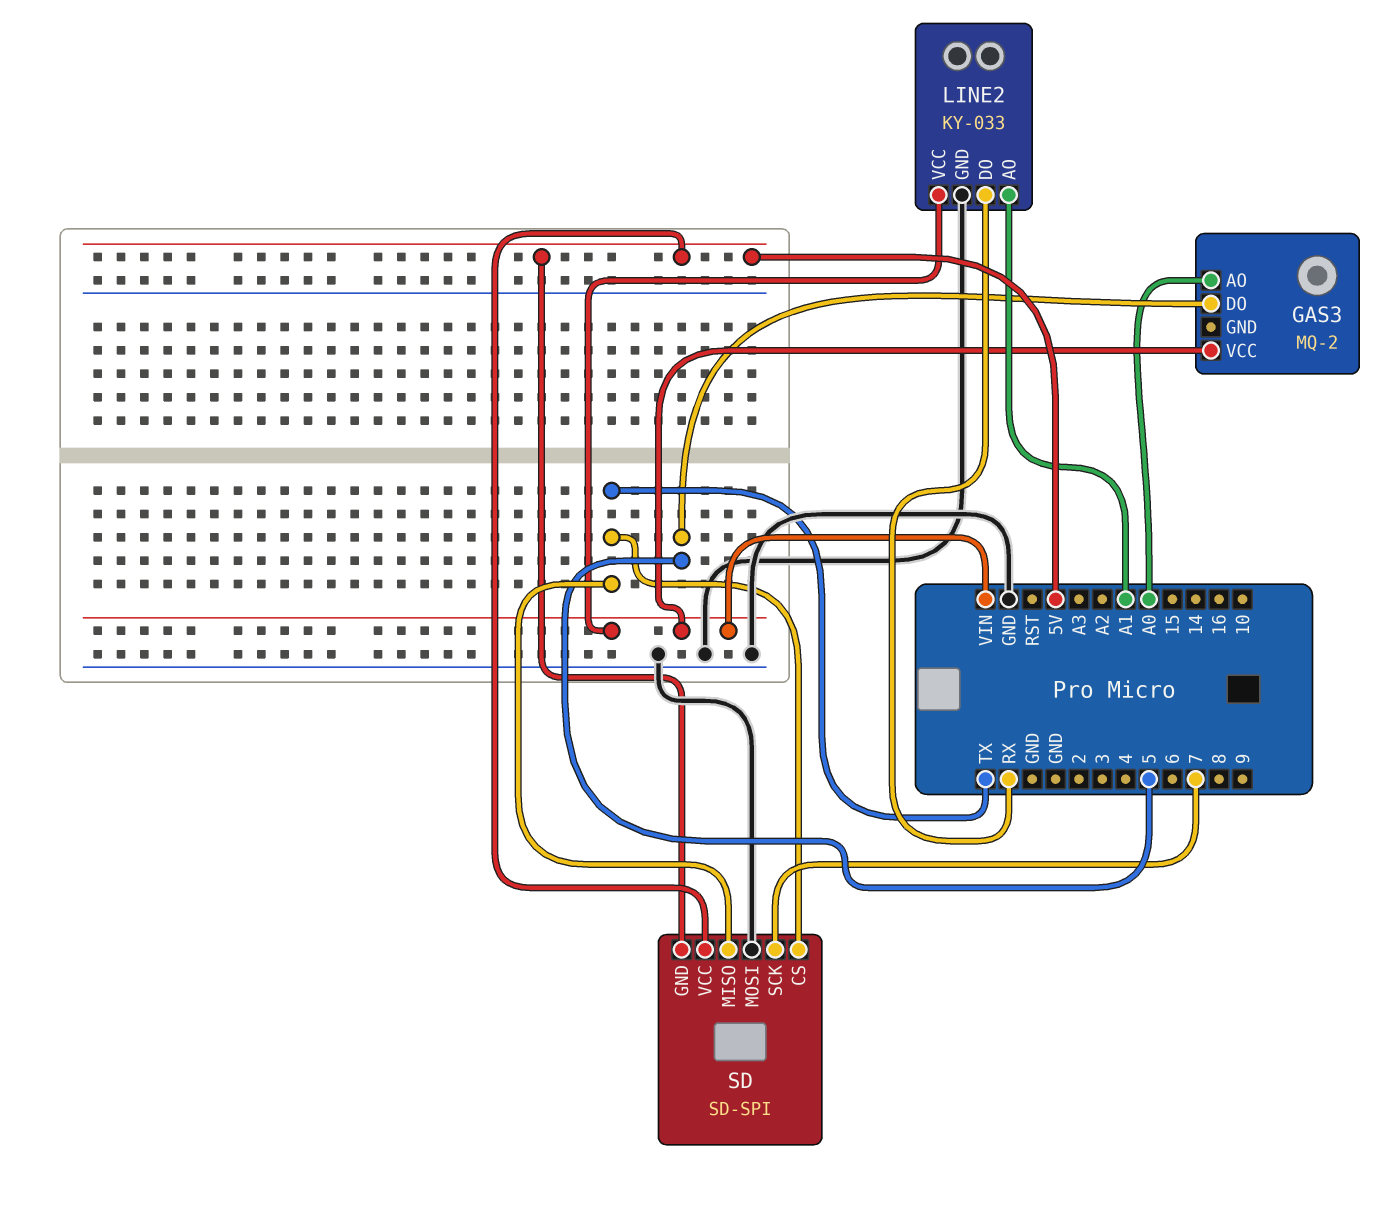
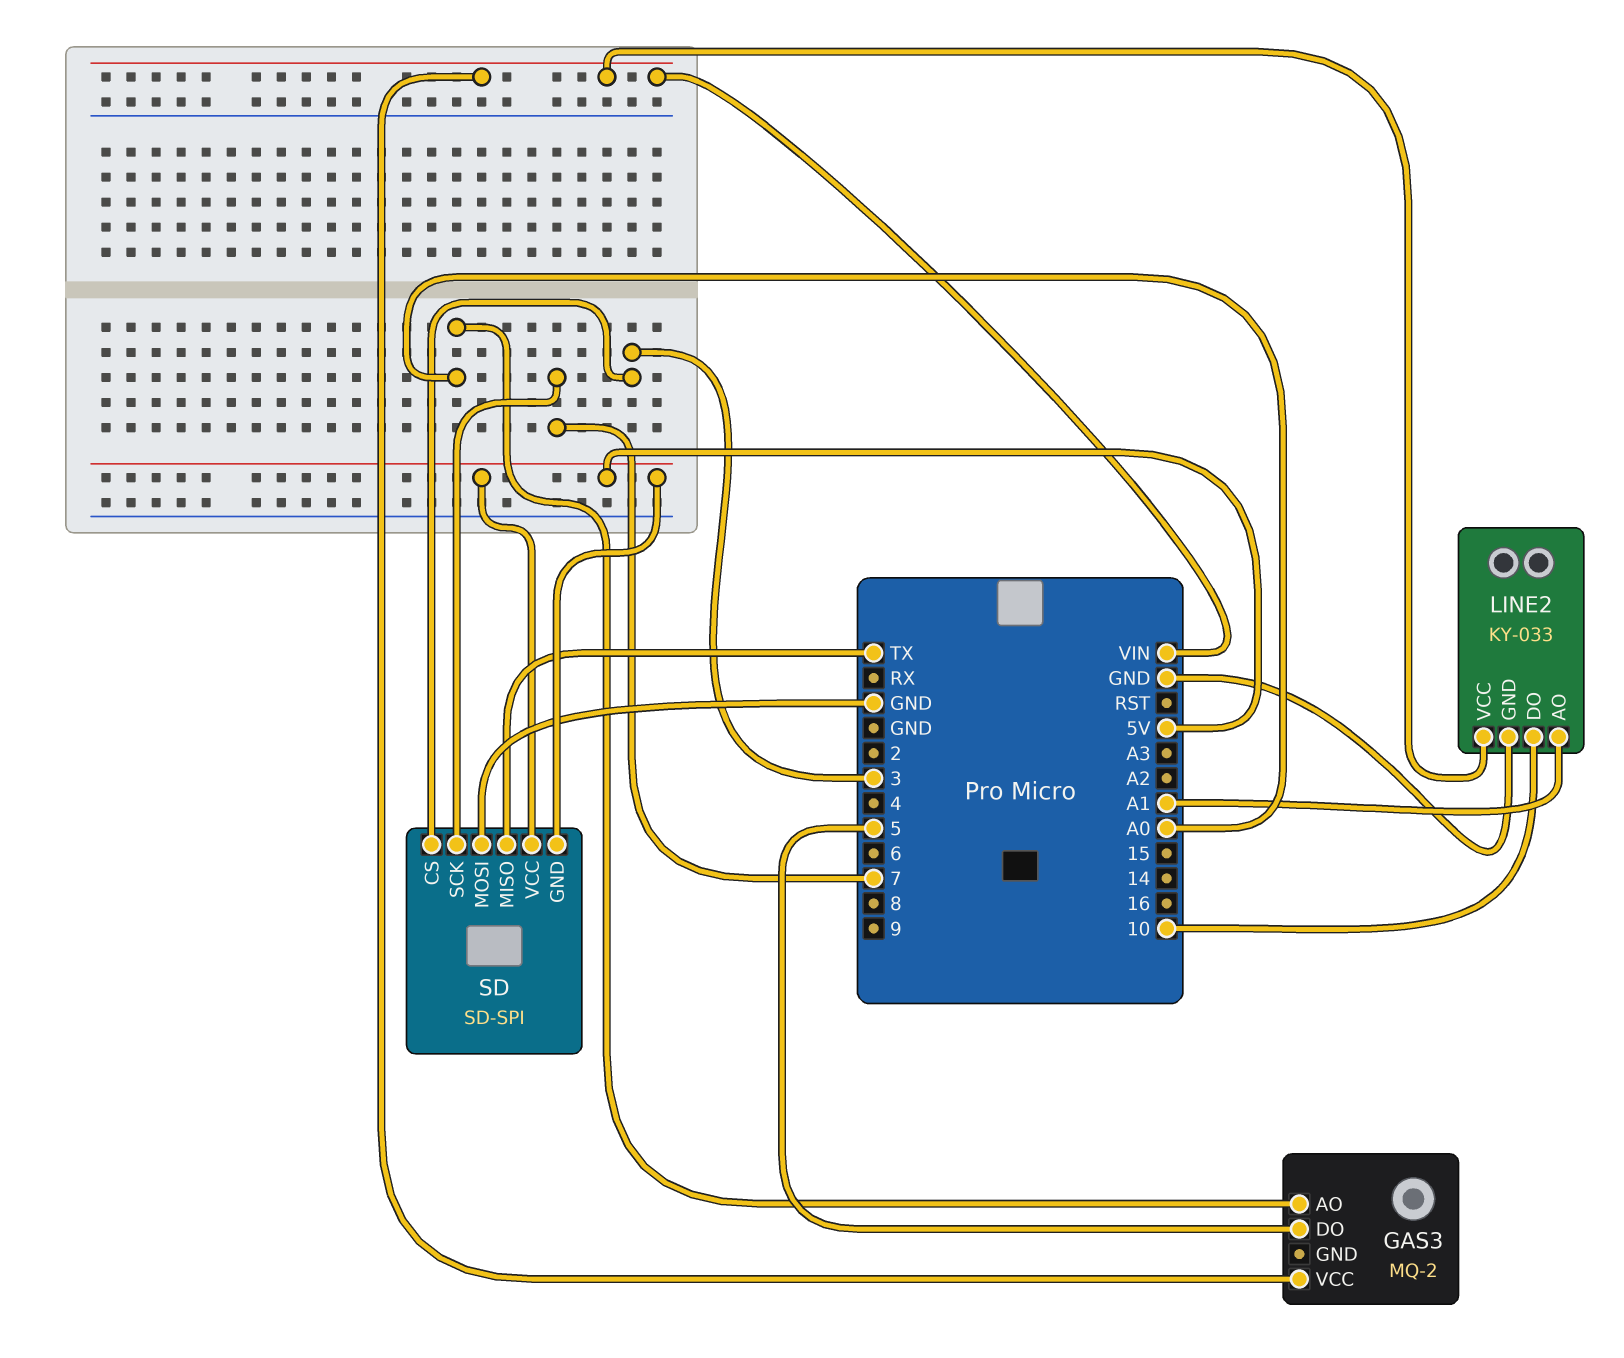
LINE2 pin DO: RX -> 10
SD pin CS: TX -> 3

